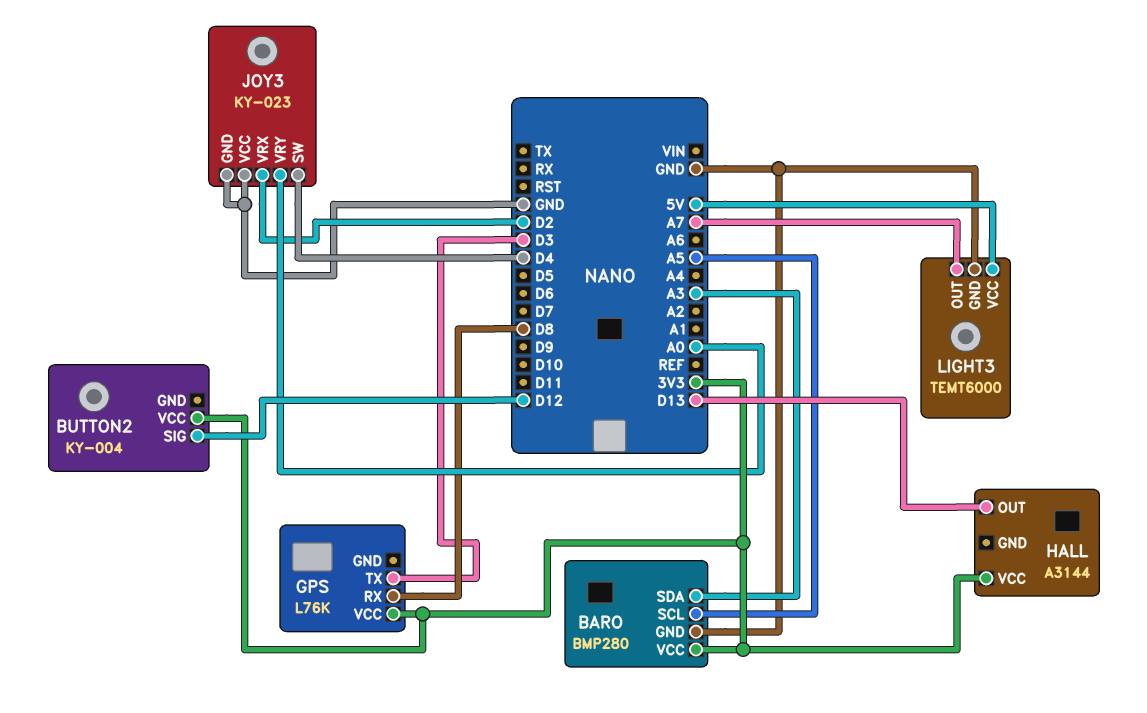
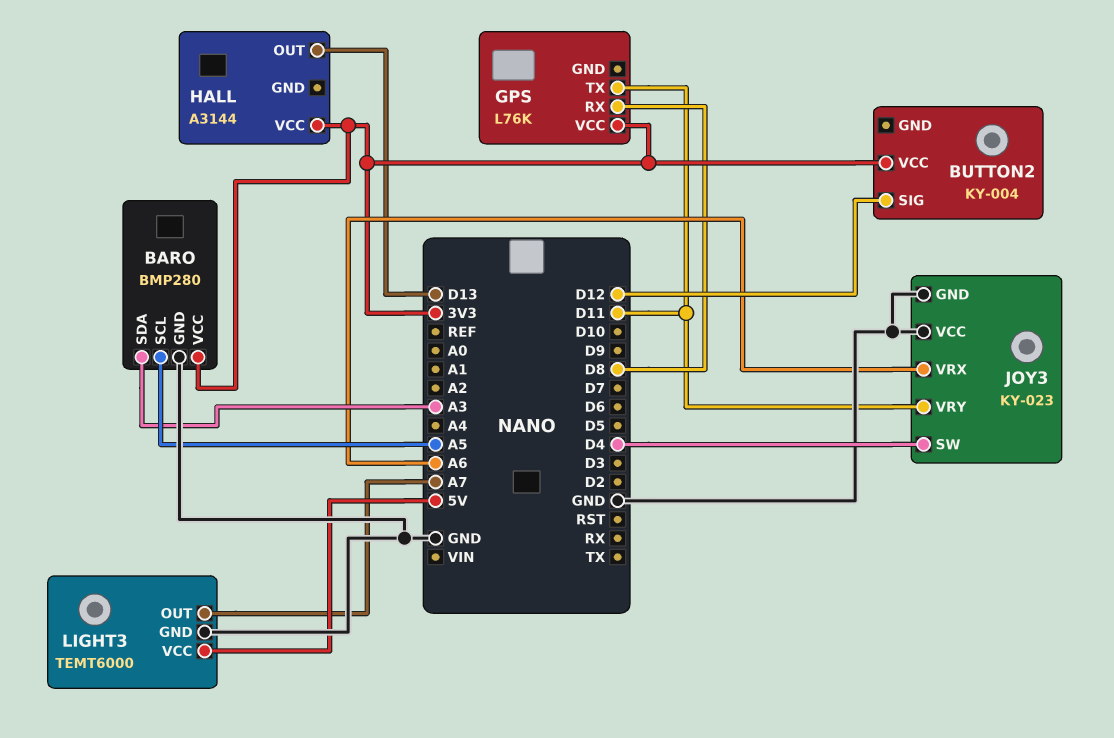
GPS pin TX: D3 -> D11
JOY3 pin VRX: D2 -> A6
JOY3 pin VRY: A0 -> D11

